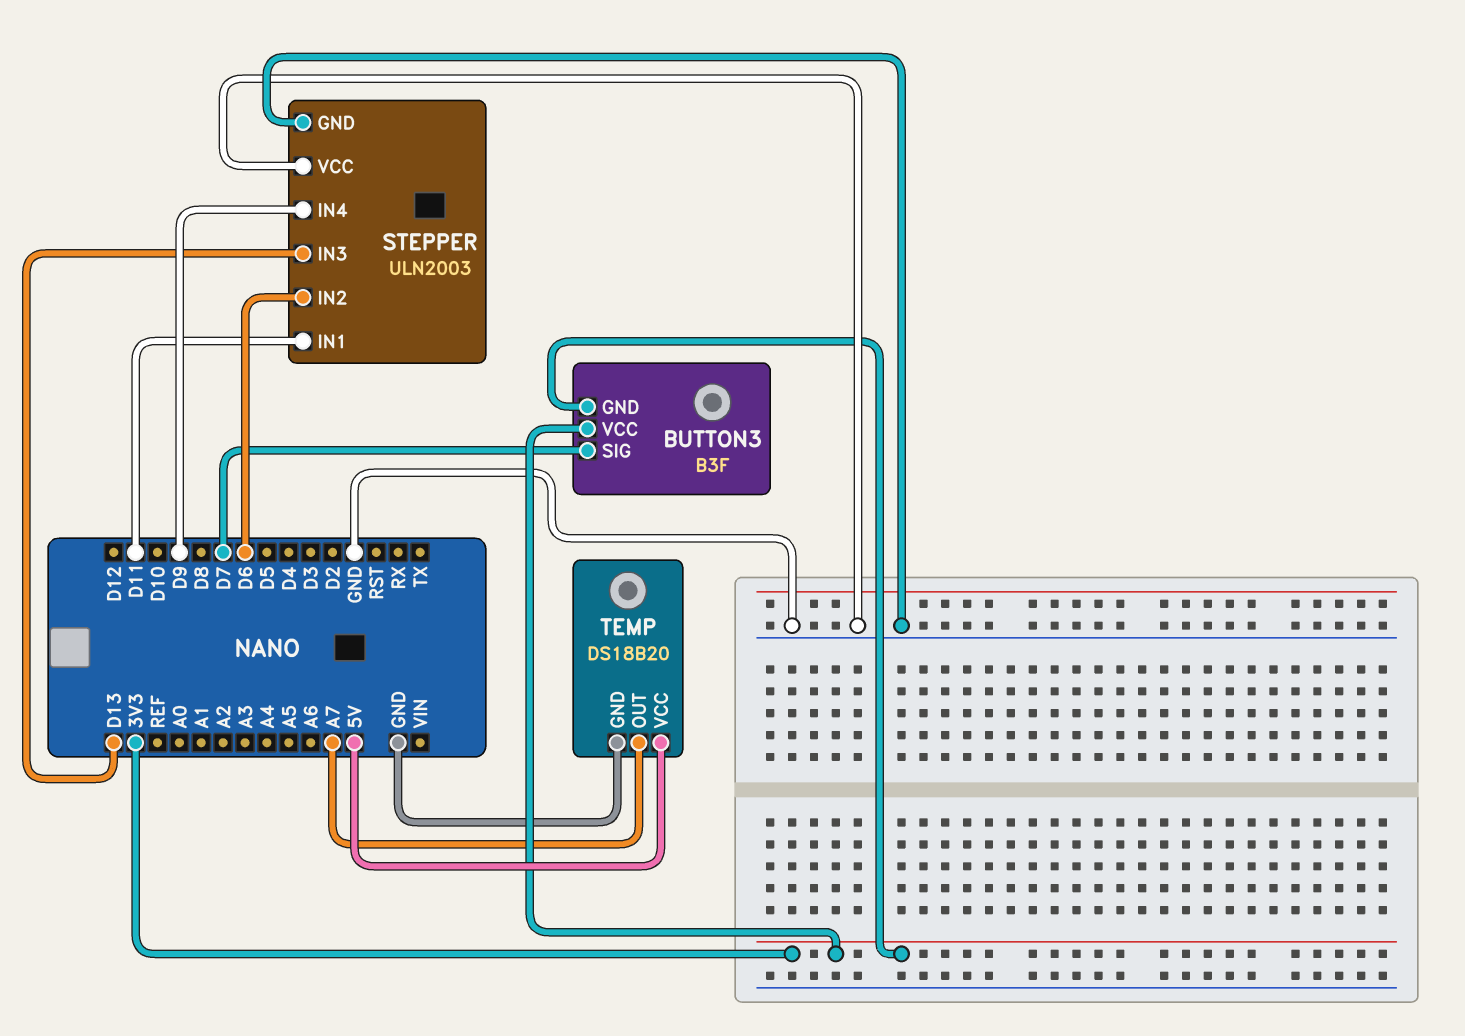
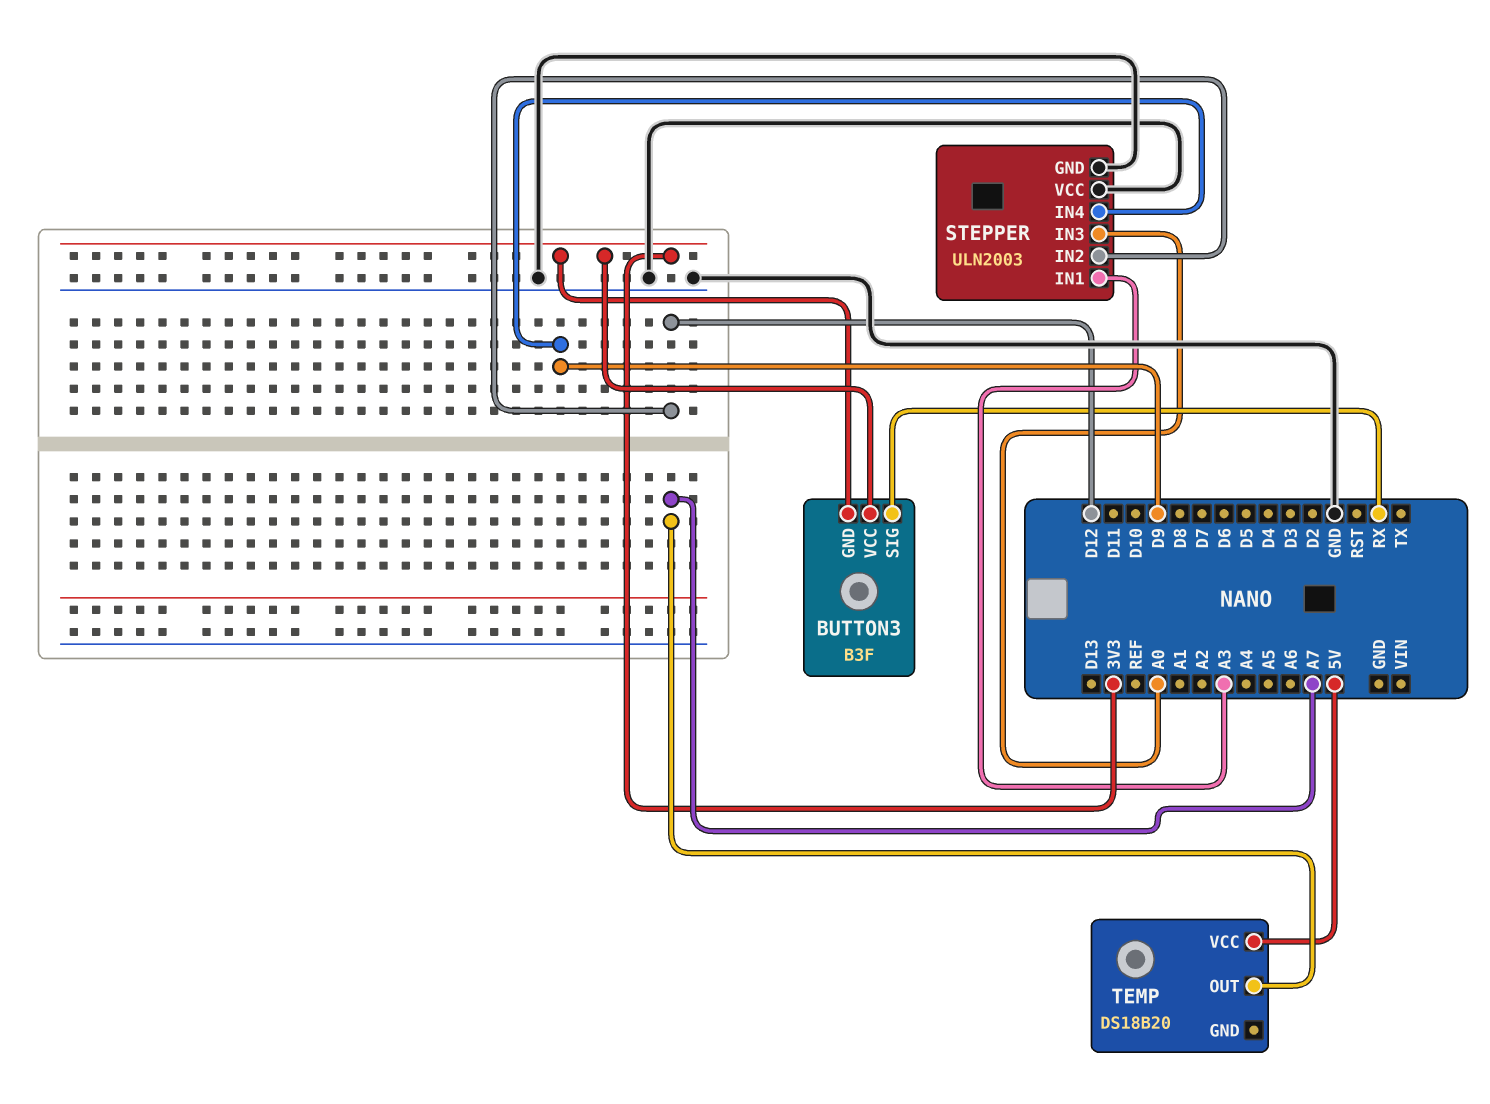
BUTTON3 pin SIG: D7 -> RX
STEPPER pin IN1: D11 -> A3
STEPPER pin IN2: D6 -> D12
STEPPER pin IN3: D13 -> A0
TEMP pin GND: GND -> none

